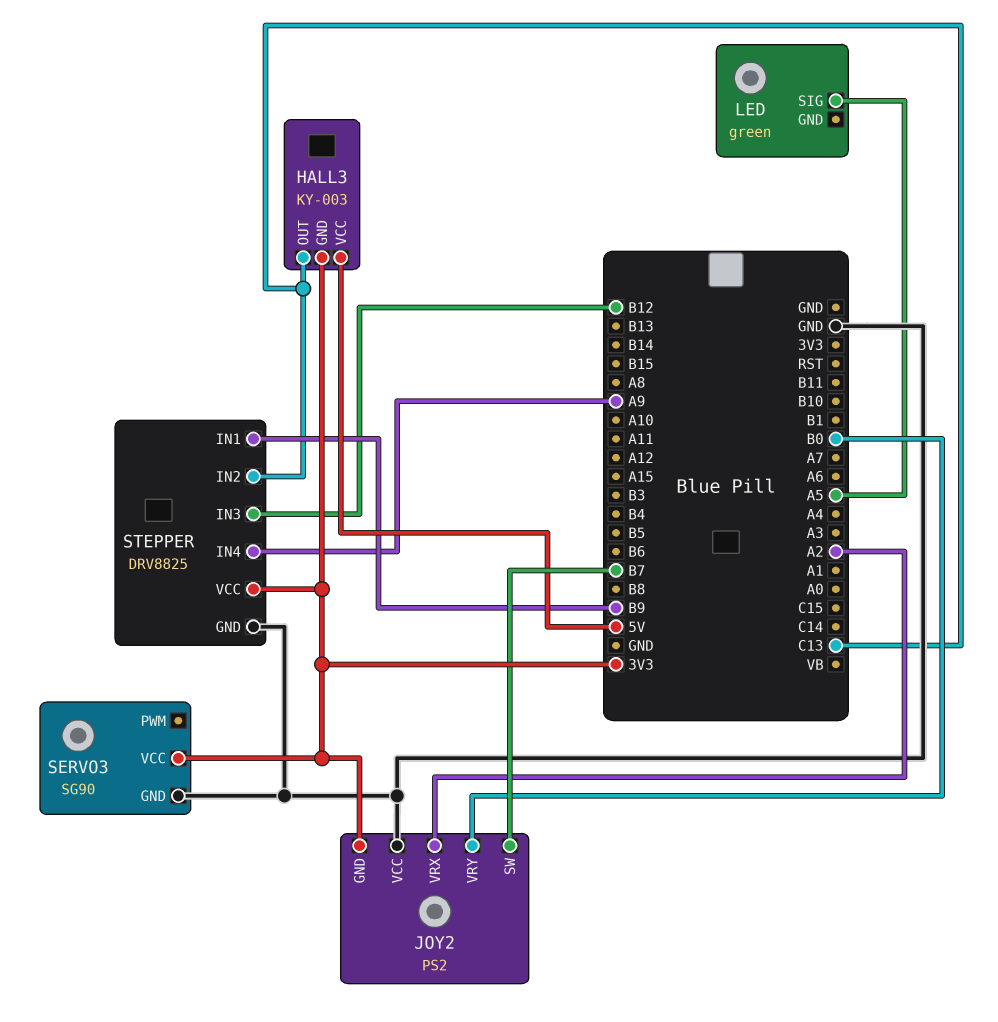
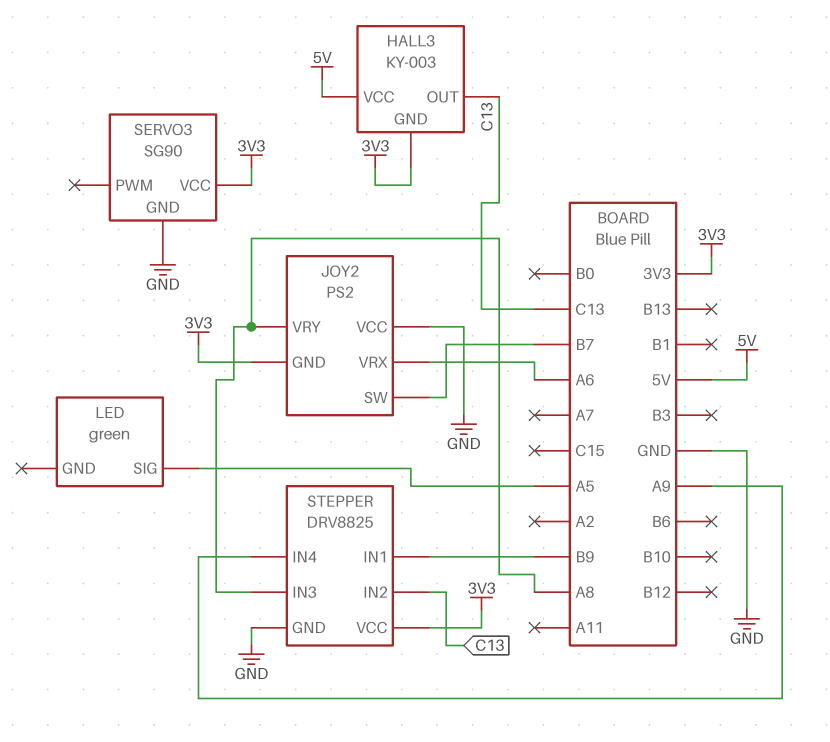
JOY2 pin VRX: A2 -> A6
JOY2 pin VRY: B0 -> A8
STEPPER pin IN3: B12 -> A8

